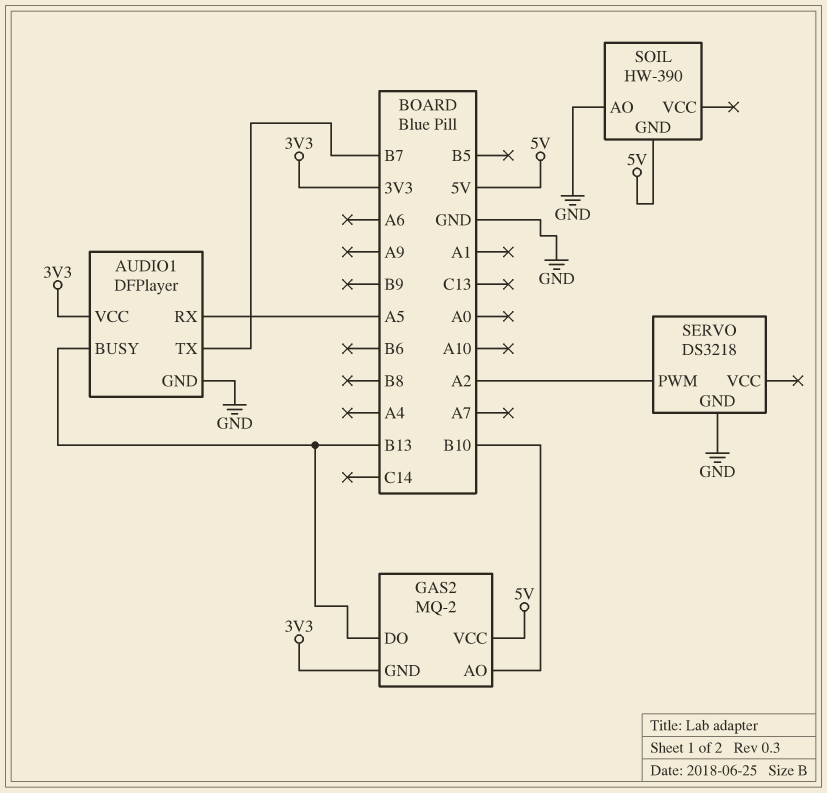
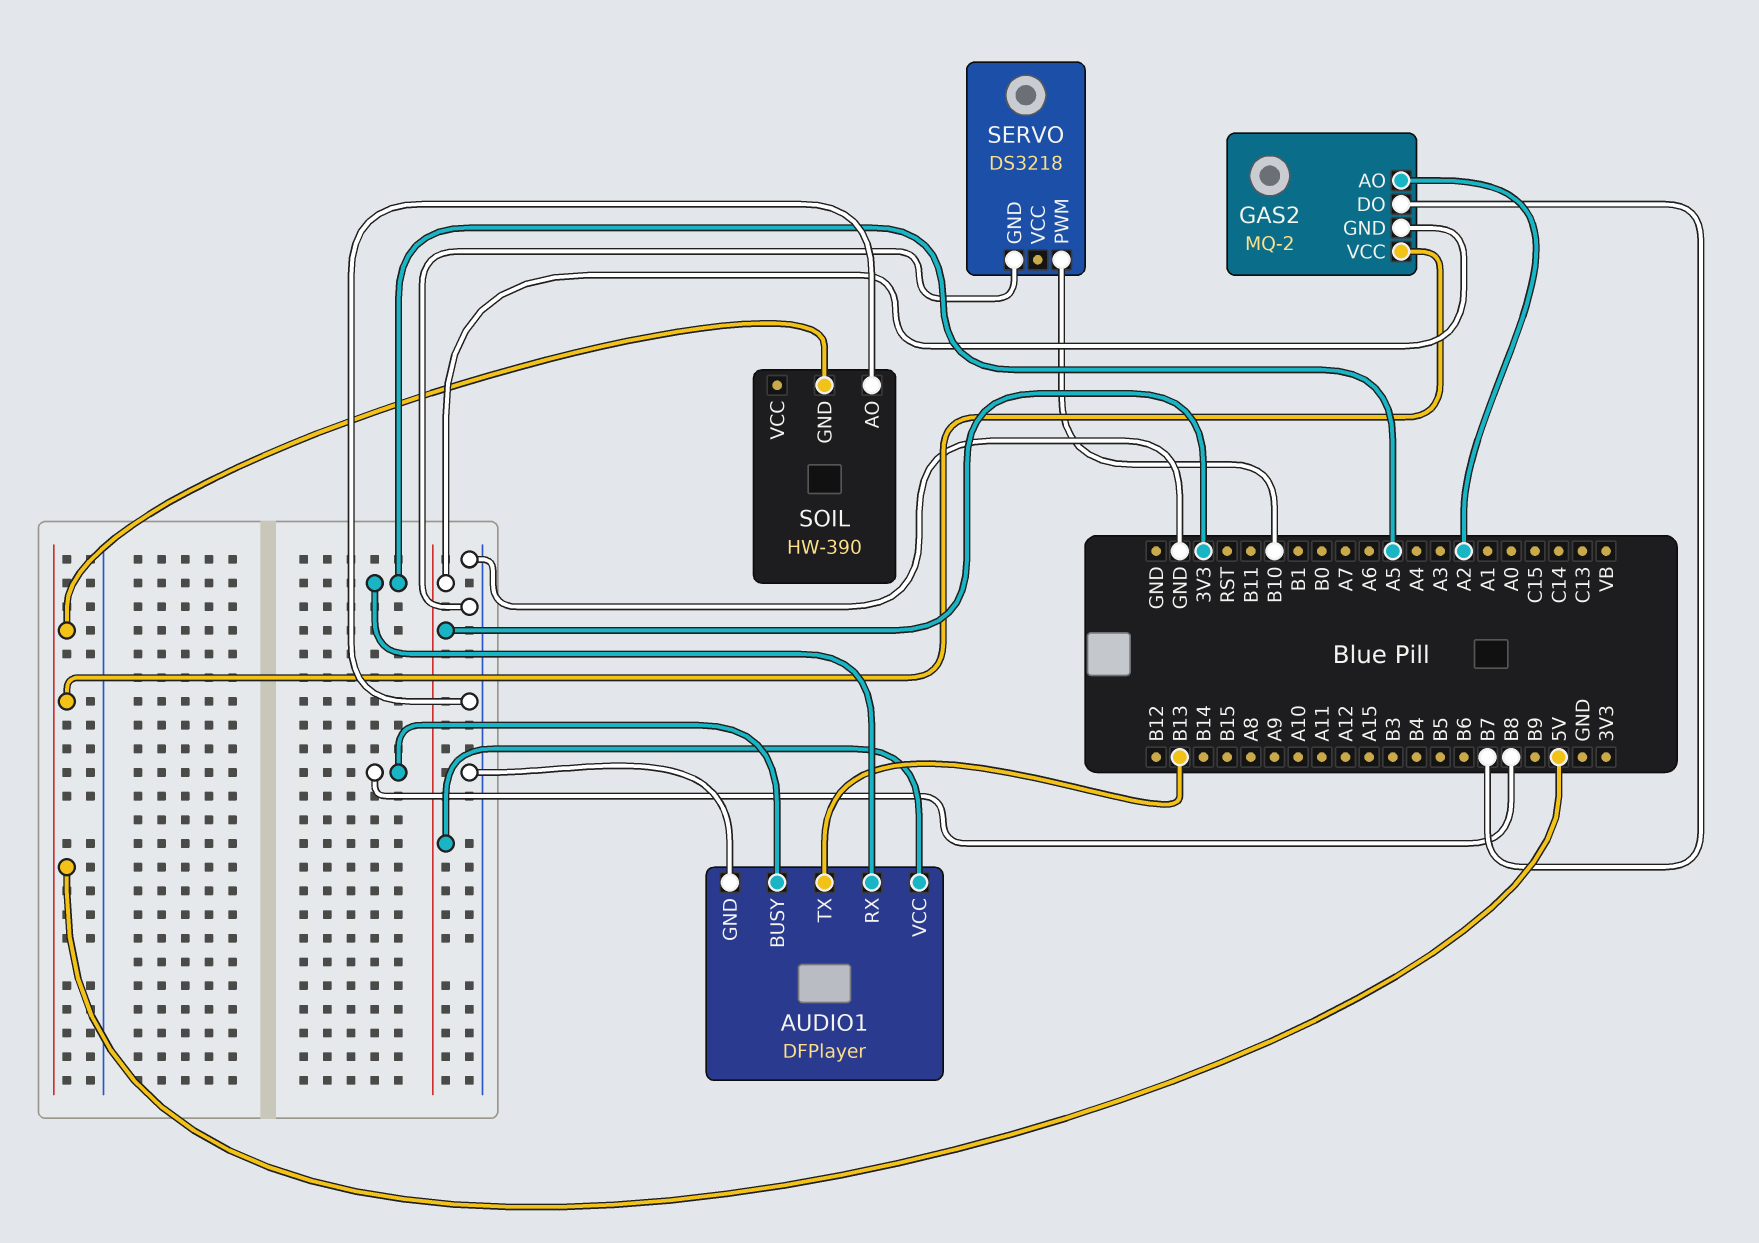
AUDIO1 pin BUSY: B13 -> B8
AUDIO1 pin TX: B7 -> B13
GAS2 pin AO: B10 -> A2
GAS2 pin DO: B13 -> B7
SERVO pin PWM: A2 -> B10

